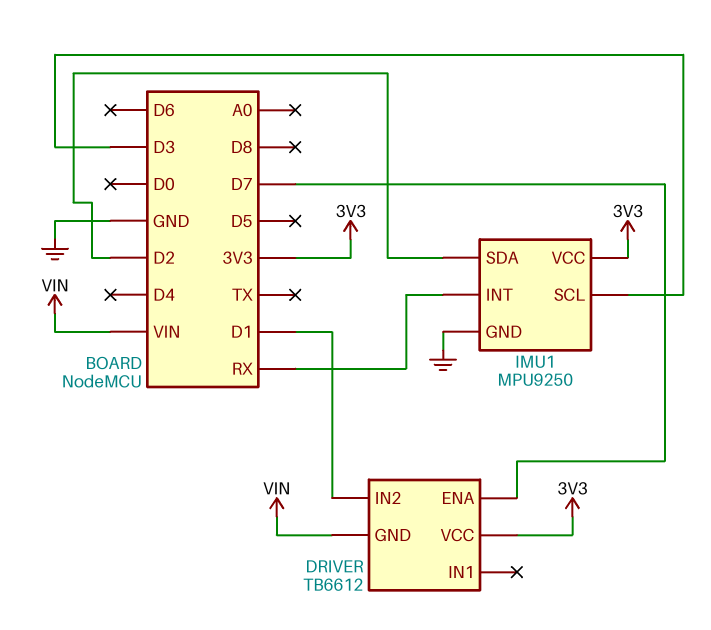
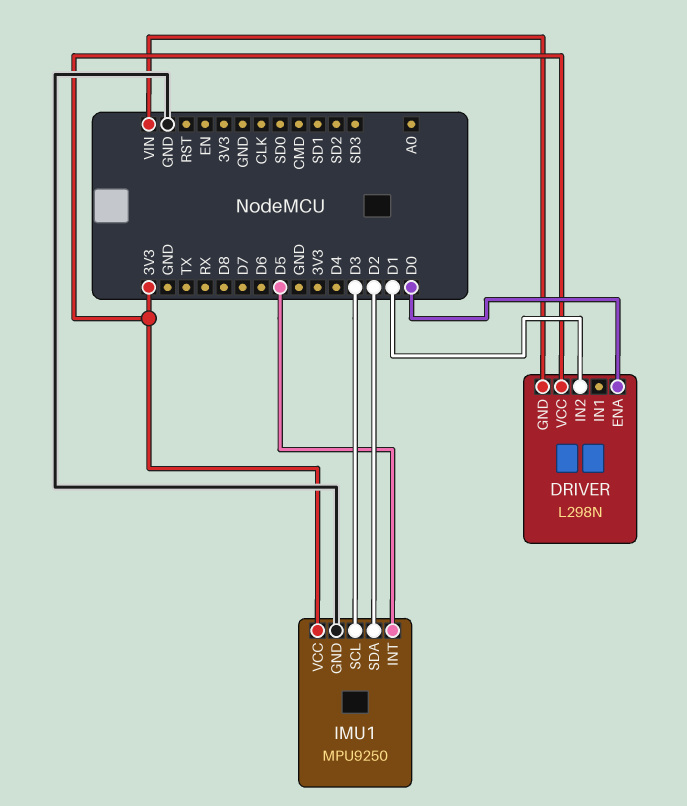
DRIVER: TB6612 -> L298N
DRIVER pin ENA: D7 -> D0
IMU1 pin INT: RX -> D5

